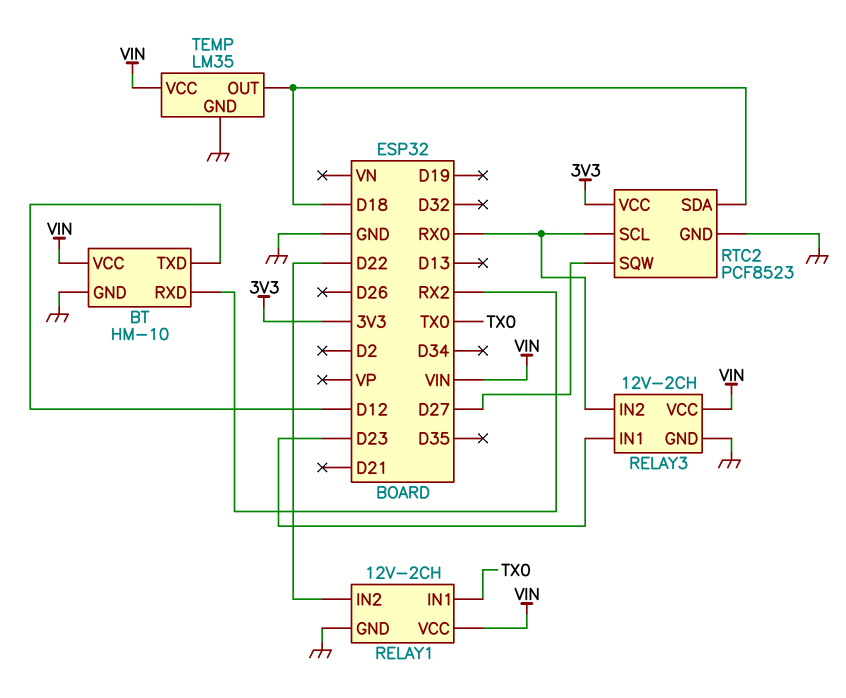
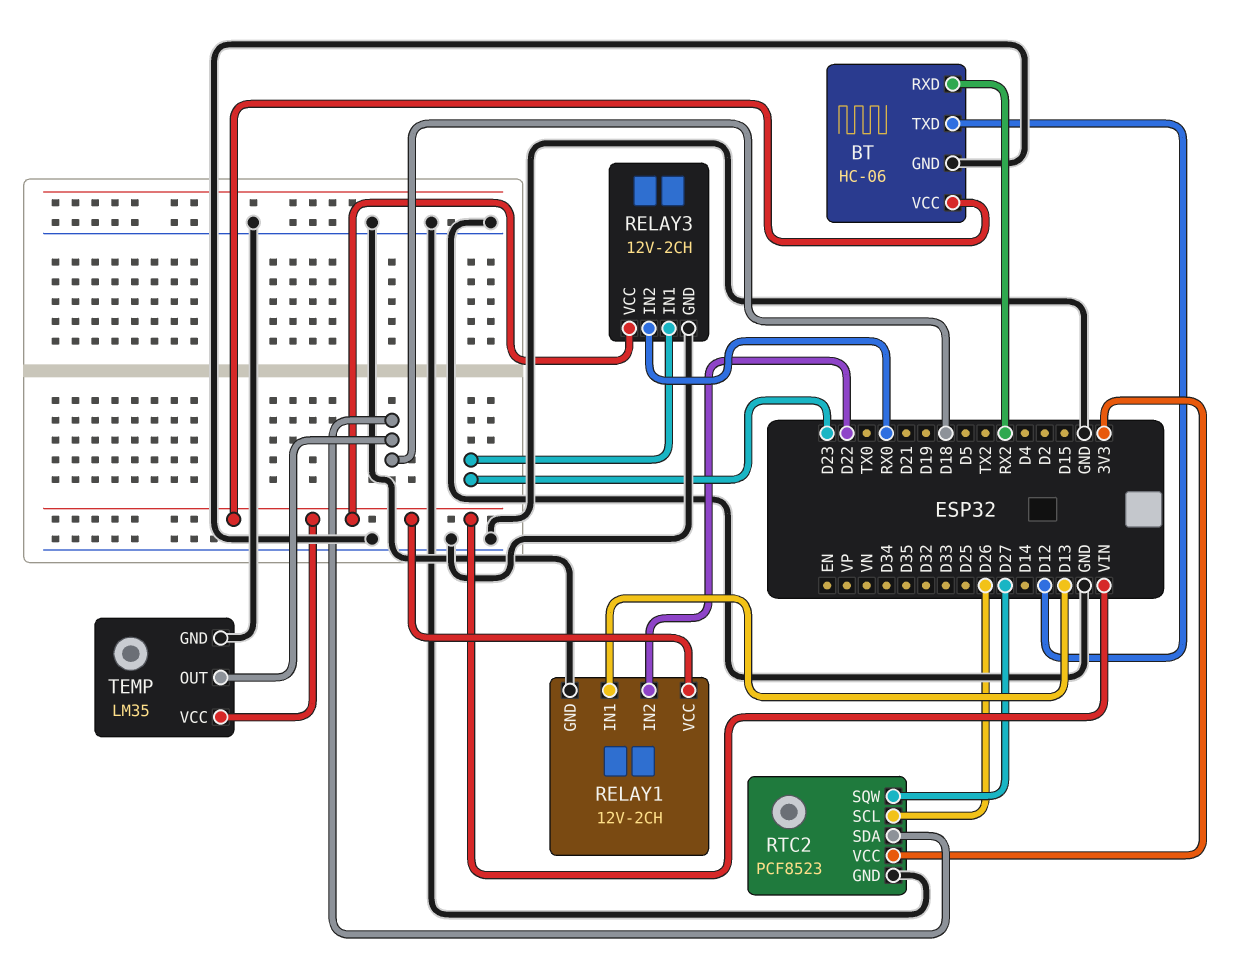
BT: HM-10 -> HC-06
RELAY1 pin IN1: TX0 -> D13
RTC2 pin SCL: RX0 -> D26

